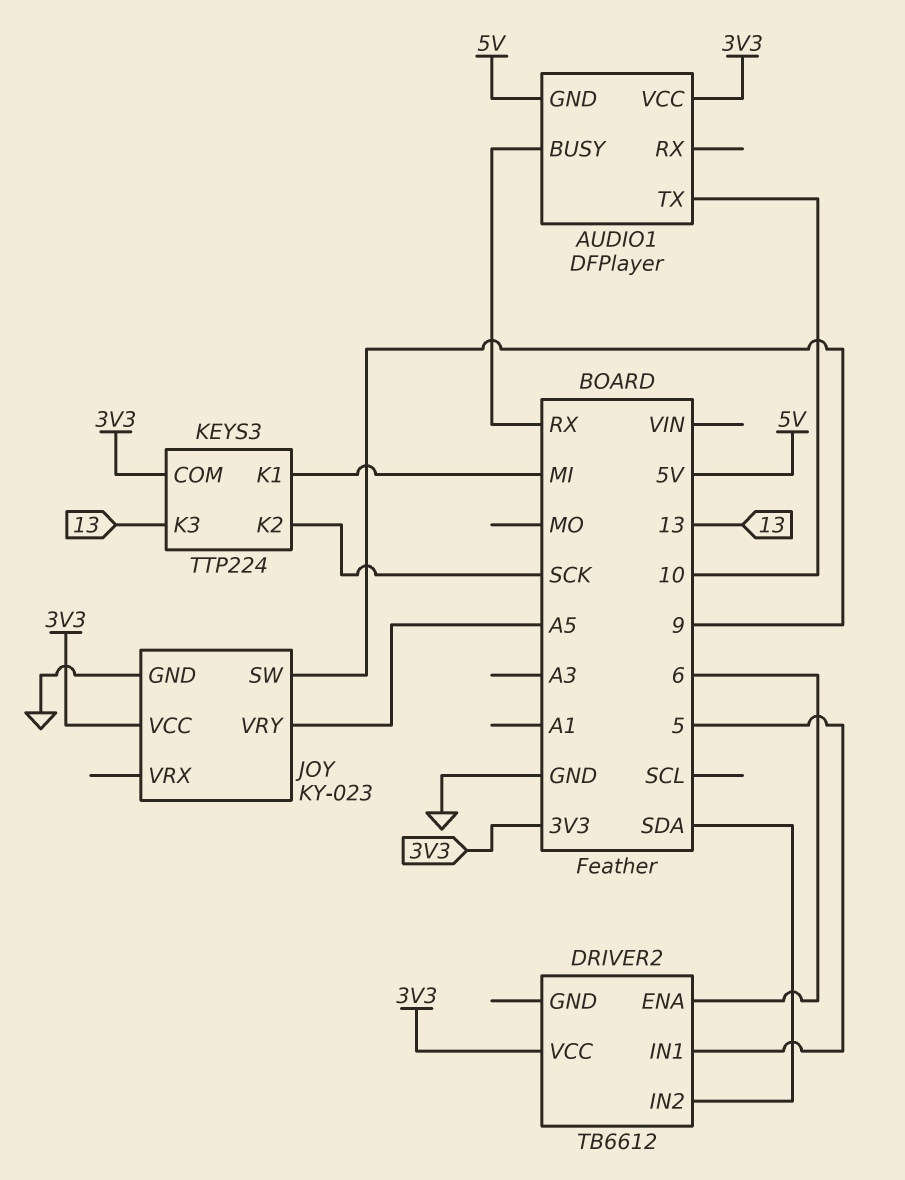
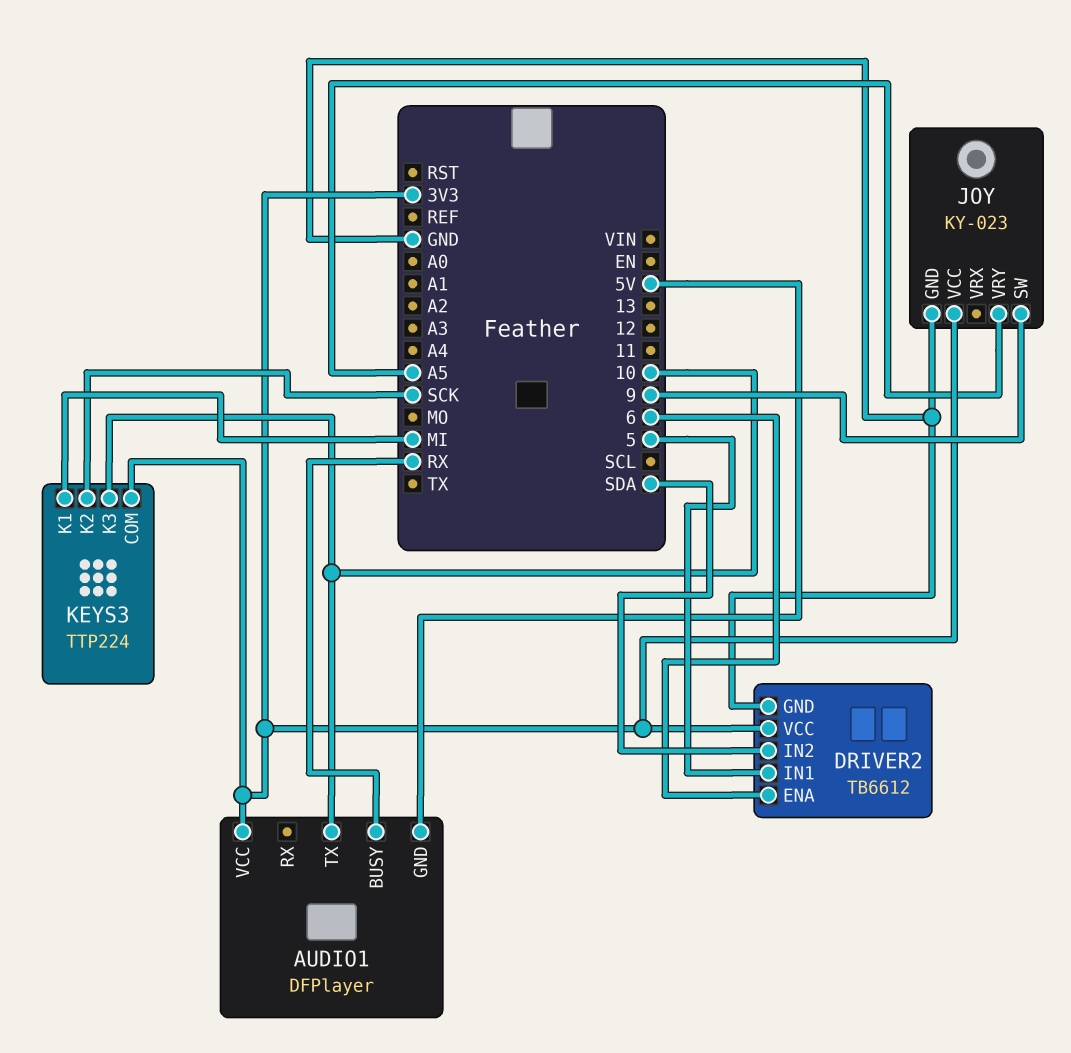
DRIVER2 pin GND: none -> GND
KEYS3 pin K3: 13 -> 10

